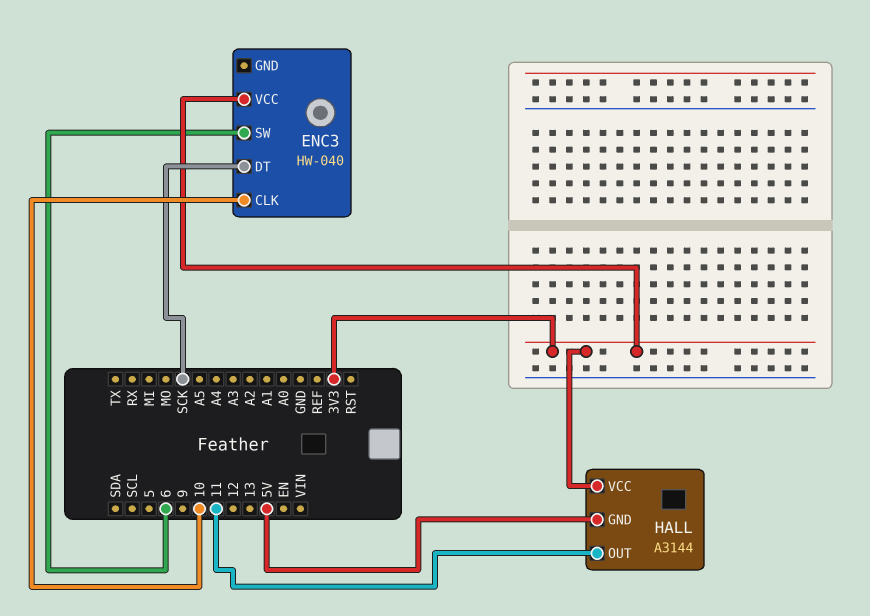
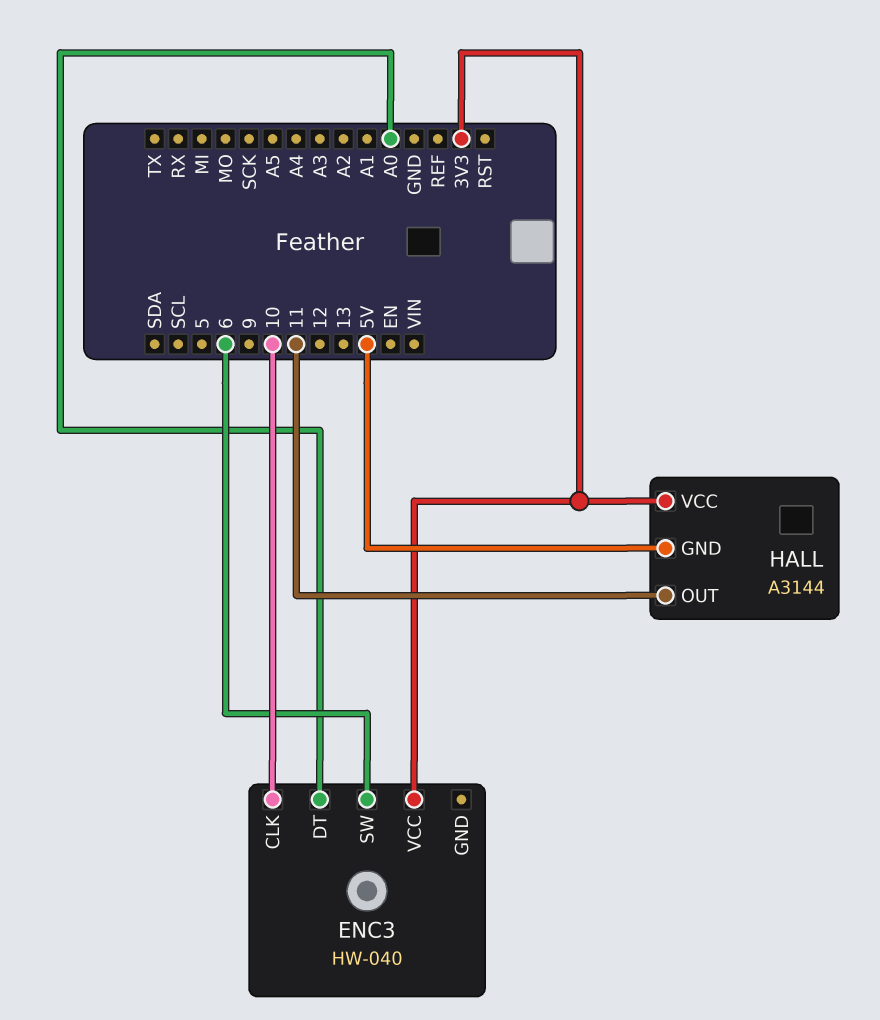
ENC3 pin DT: SCK -> A0

